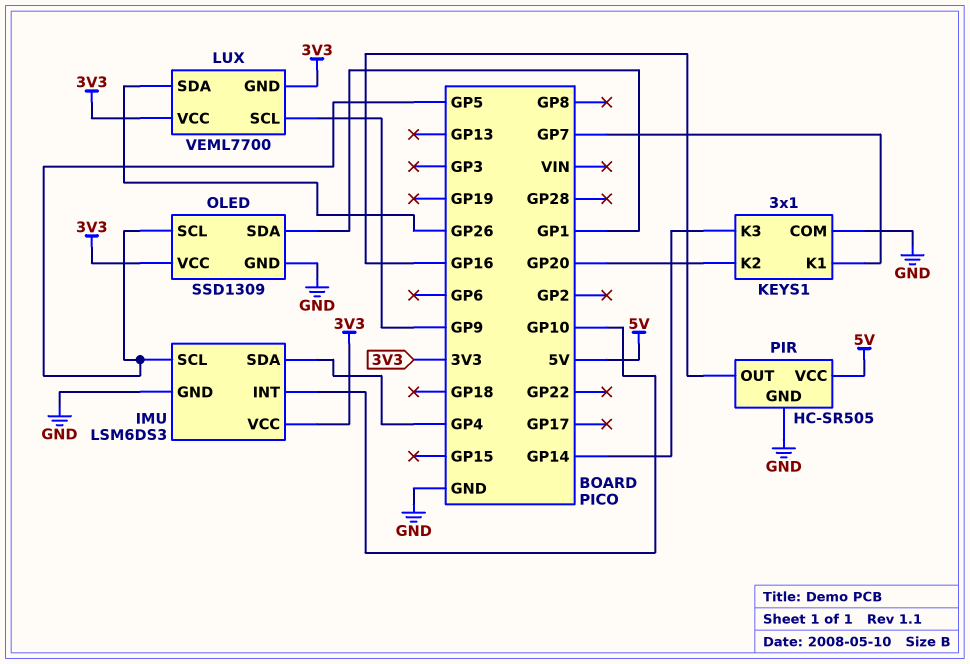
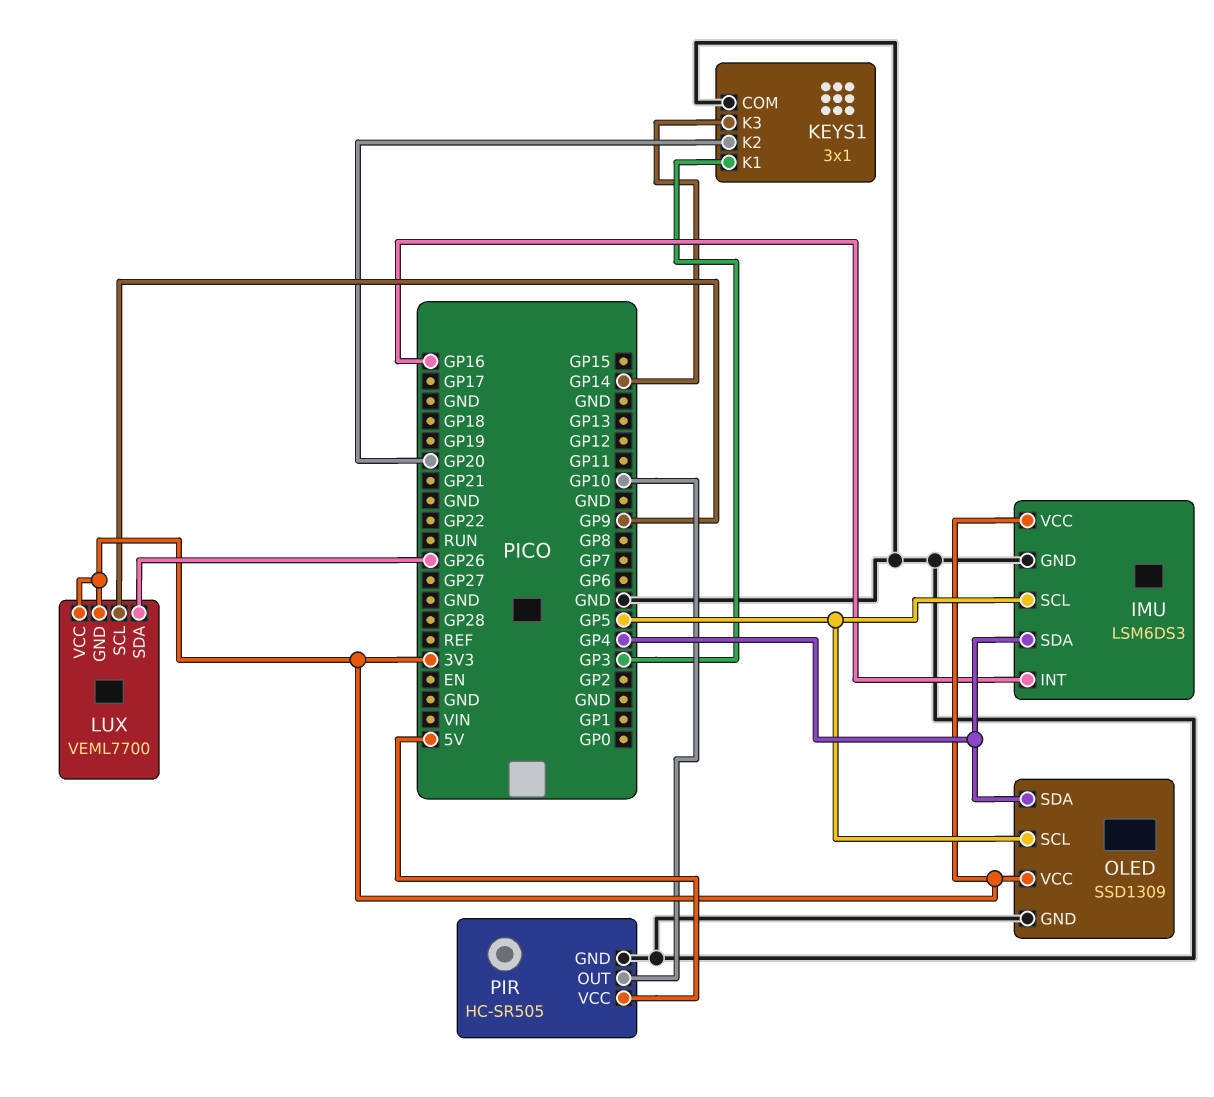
IMU pin INT: GP10 -> GP16
KEYS1 pin K1: GP7 -> GP3
OLED pin SDA: GP1 -> GP4
PIR pin OUT: GP16 -> GP10

